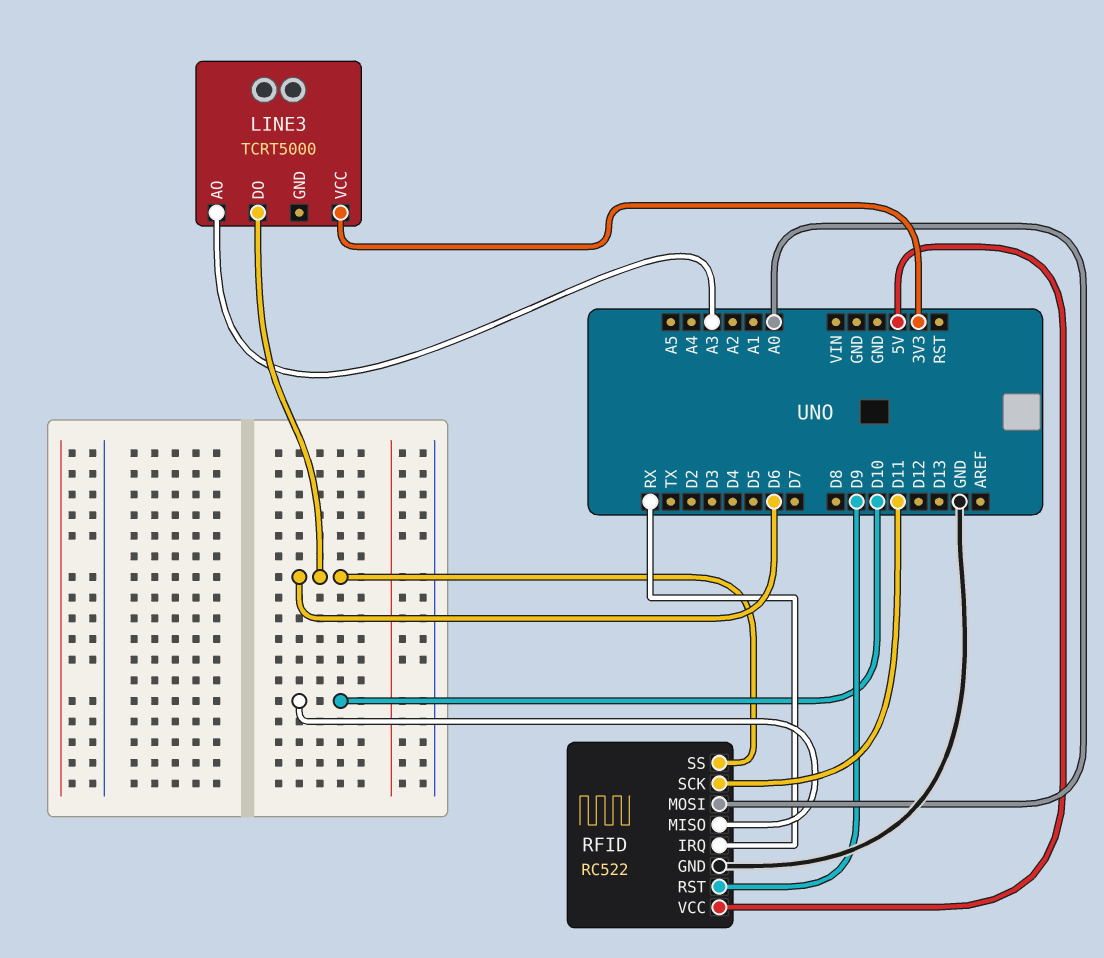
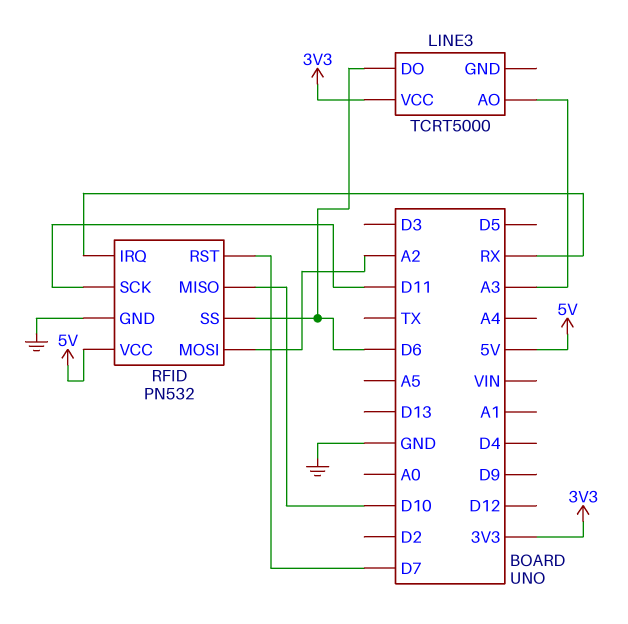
RFID: RC522 -> PN532
RFID pin MOSI: A0 -> A2
RFID pin RST: D9 -> D7

